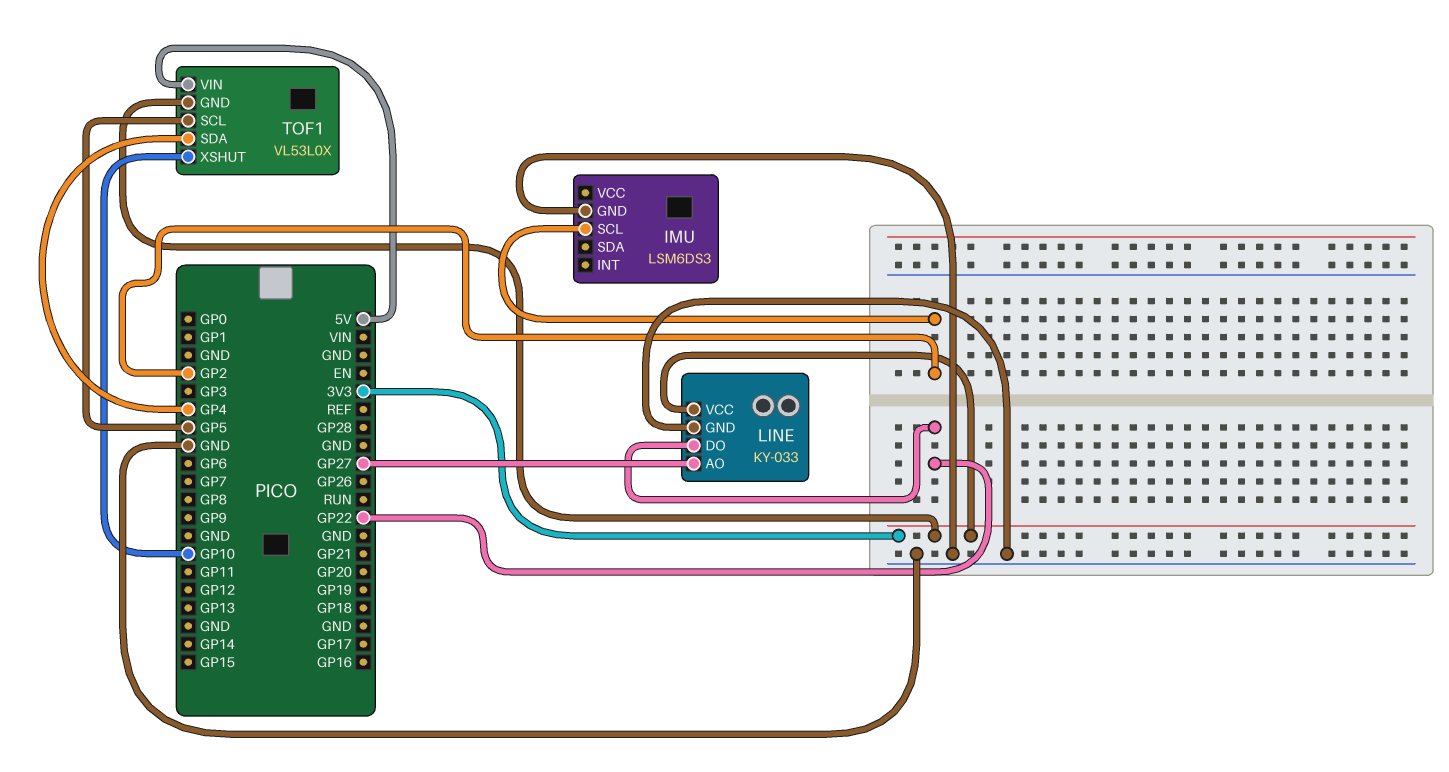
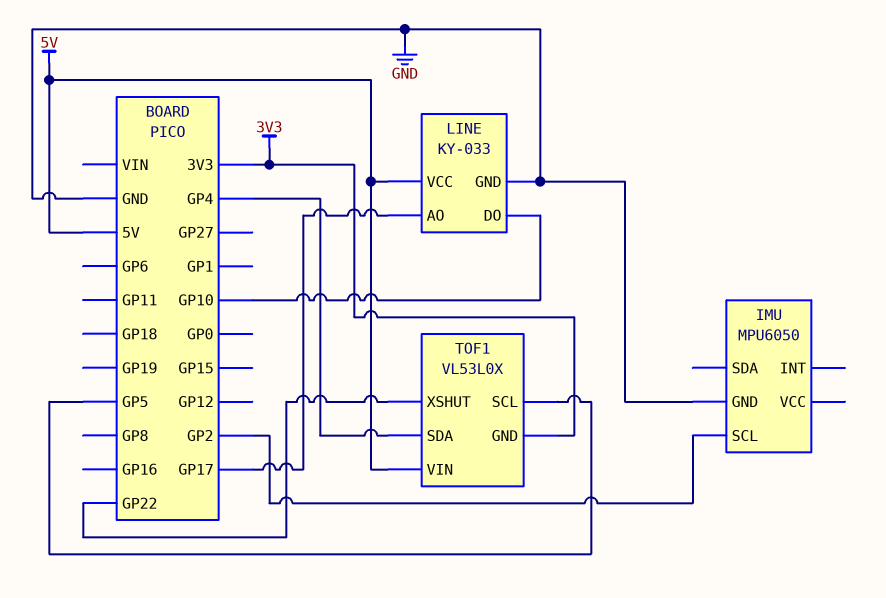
IMU: LSM6DS3 -> MPU6050
LINE pin AO: GP27 -> GP17
LINE pin DO: GP22 -> GP10
LINE pin VCC: 3V3 -> 5V
TOF1 pin XSHUT: GP10 -> GP22

